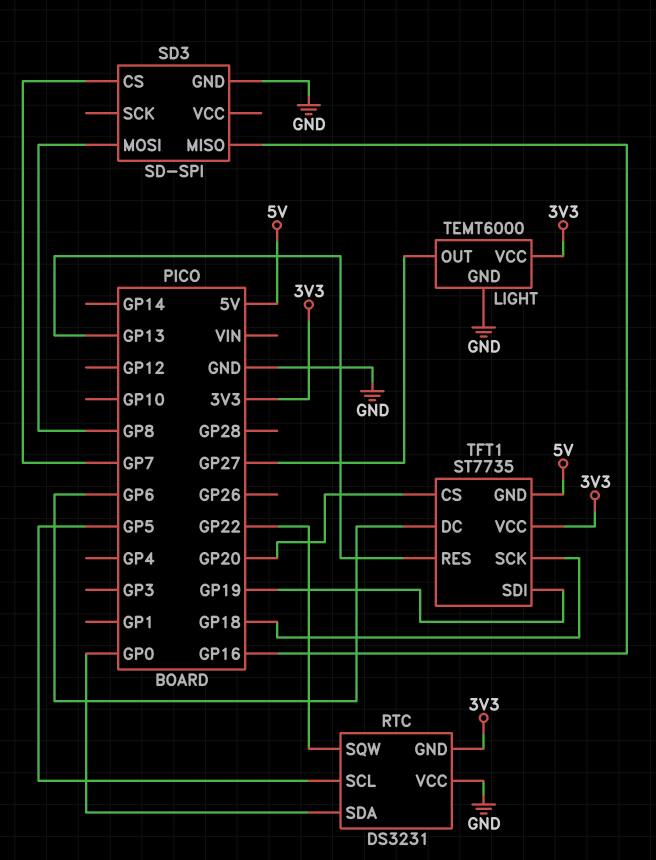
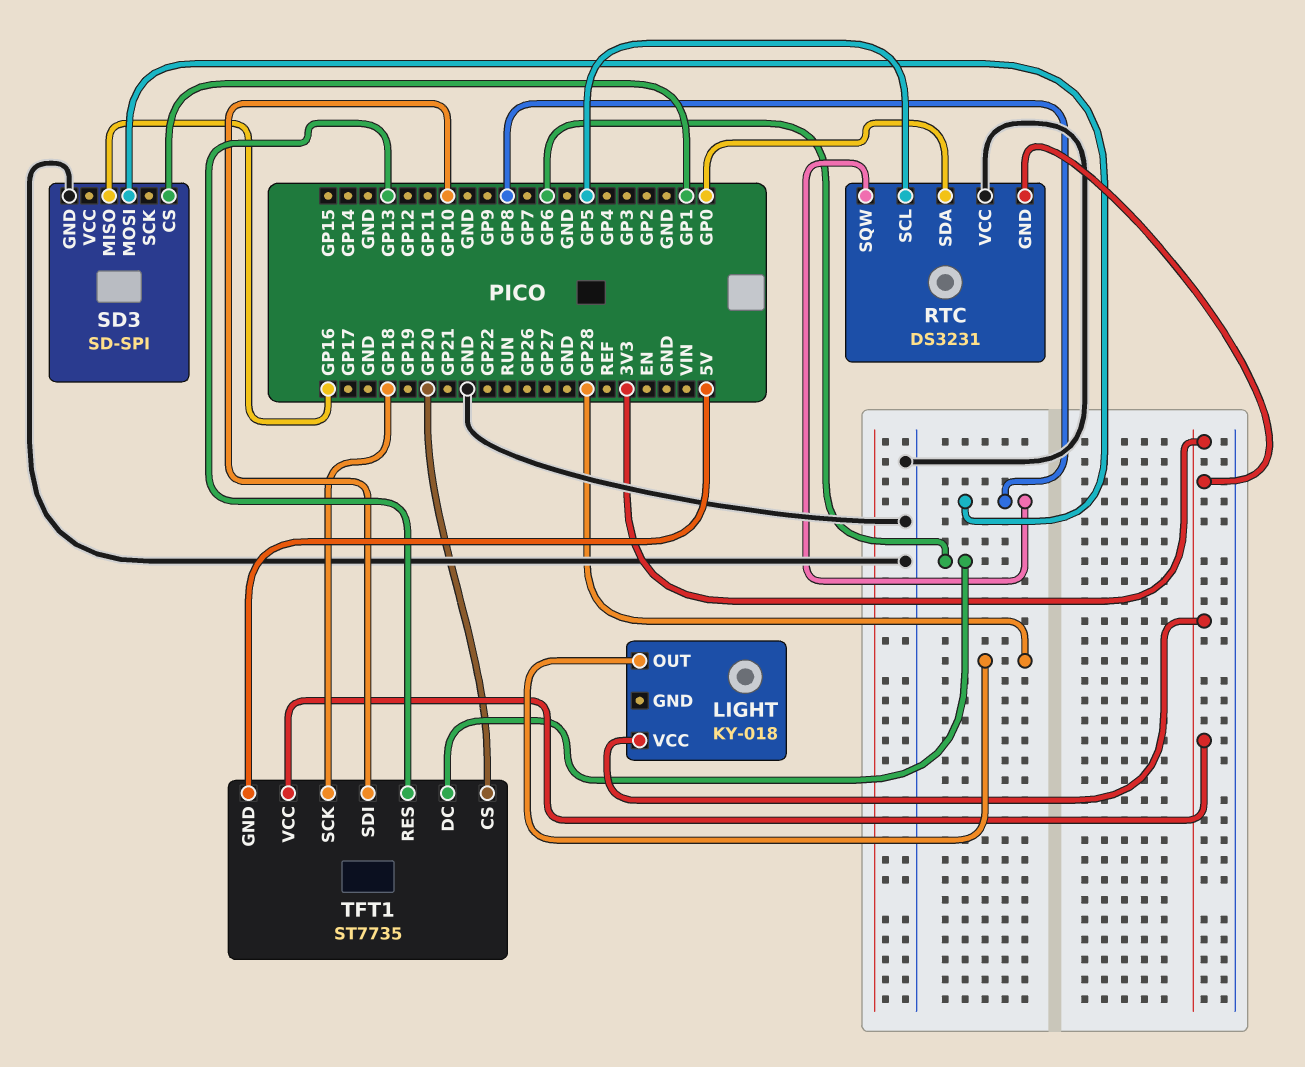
LIGHT: TEMT6000 -> KY-018
LIGHT pin GND: GND -> none
LIGHT pin OUT: GP27 -> GP28
RTC pin SQW: GP22 -> GP8
SD3 pin CS: GP7 -> GP1
TFT1 pin SDI: GP19 -> GP10

